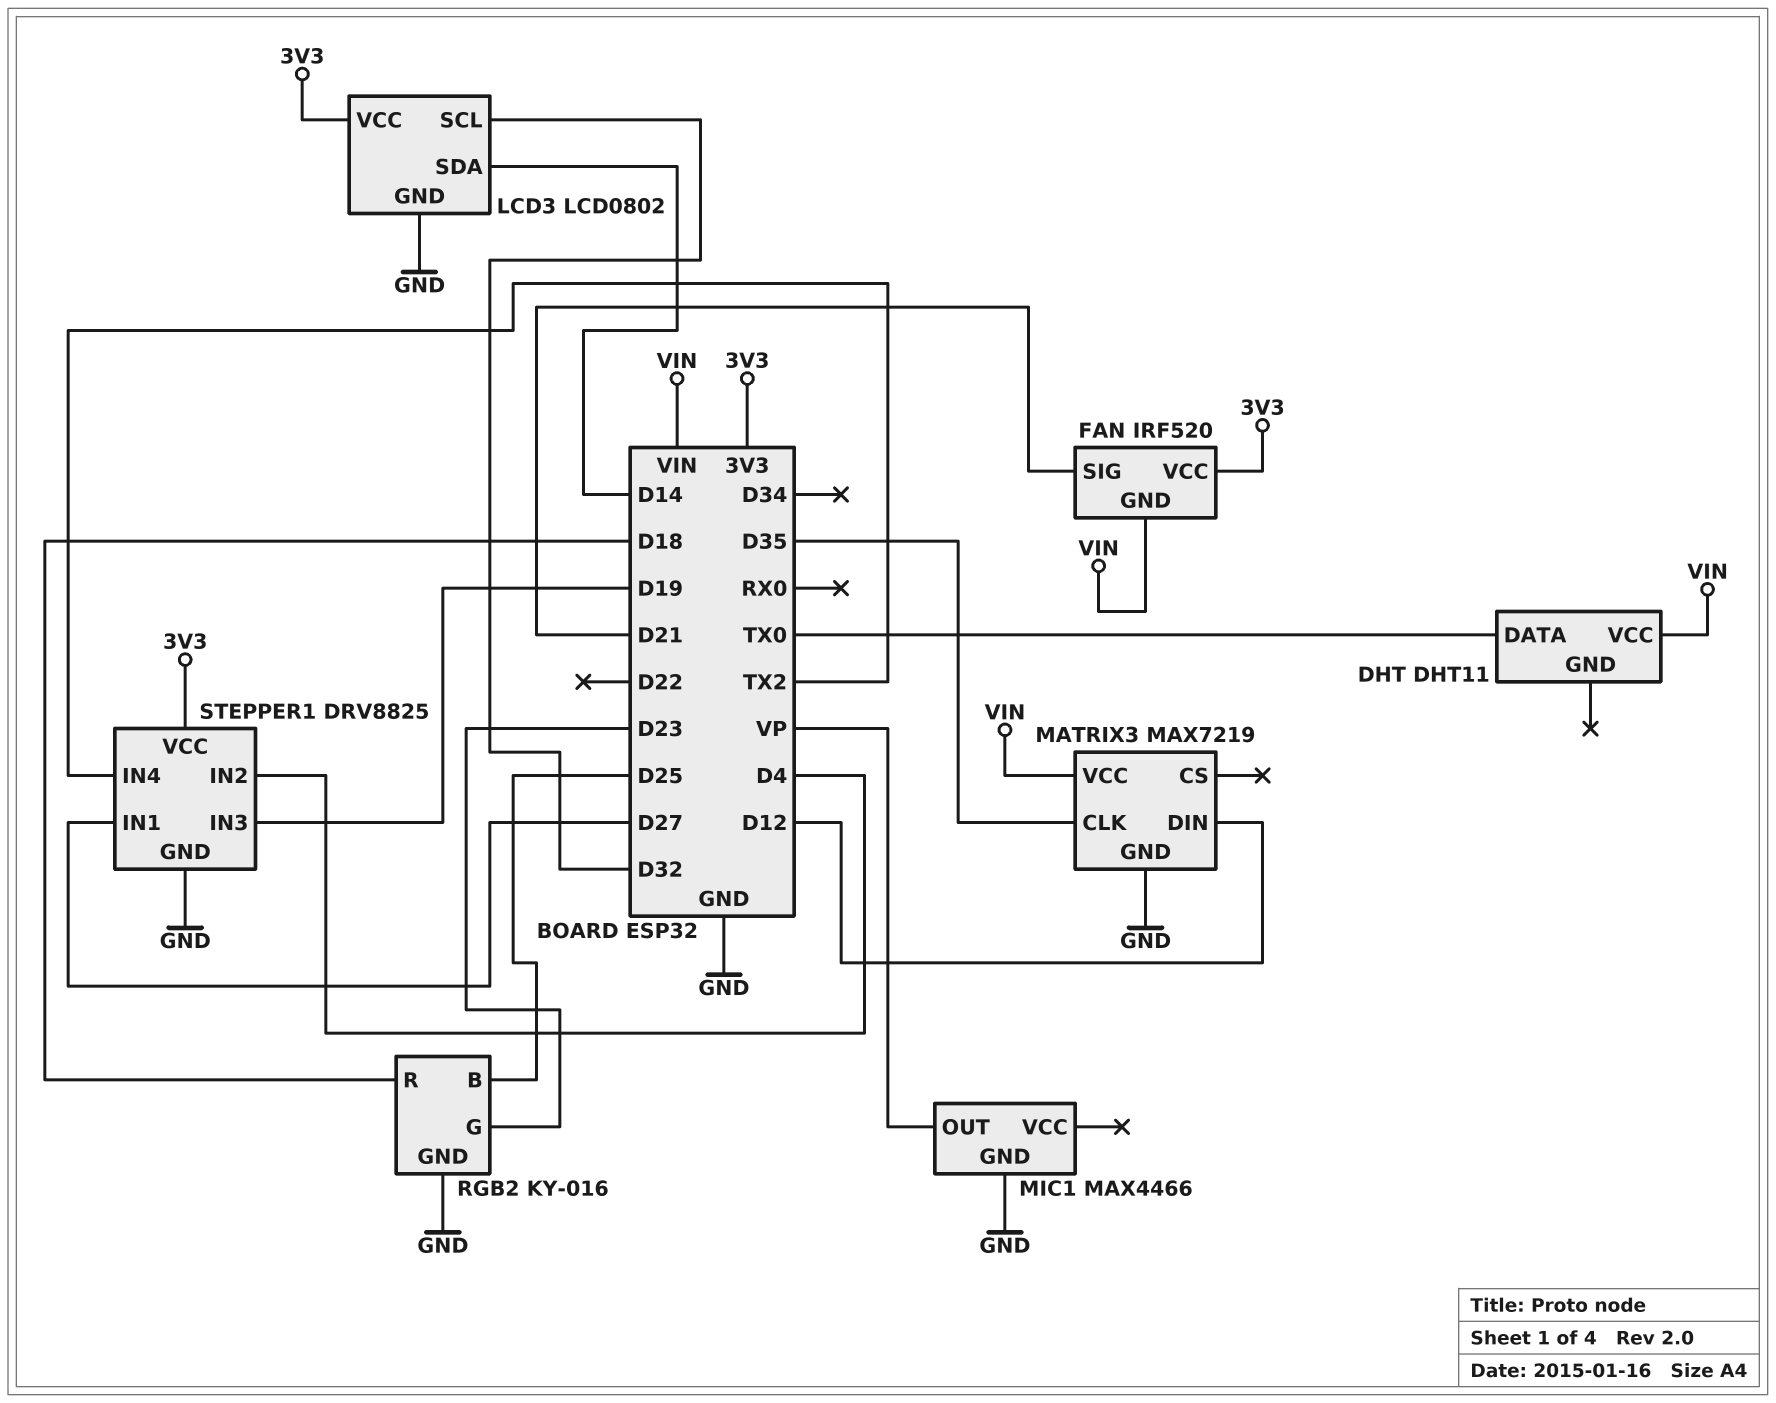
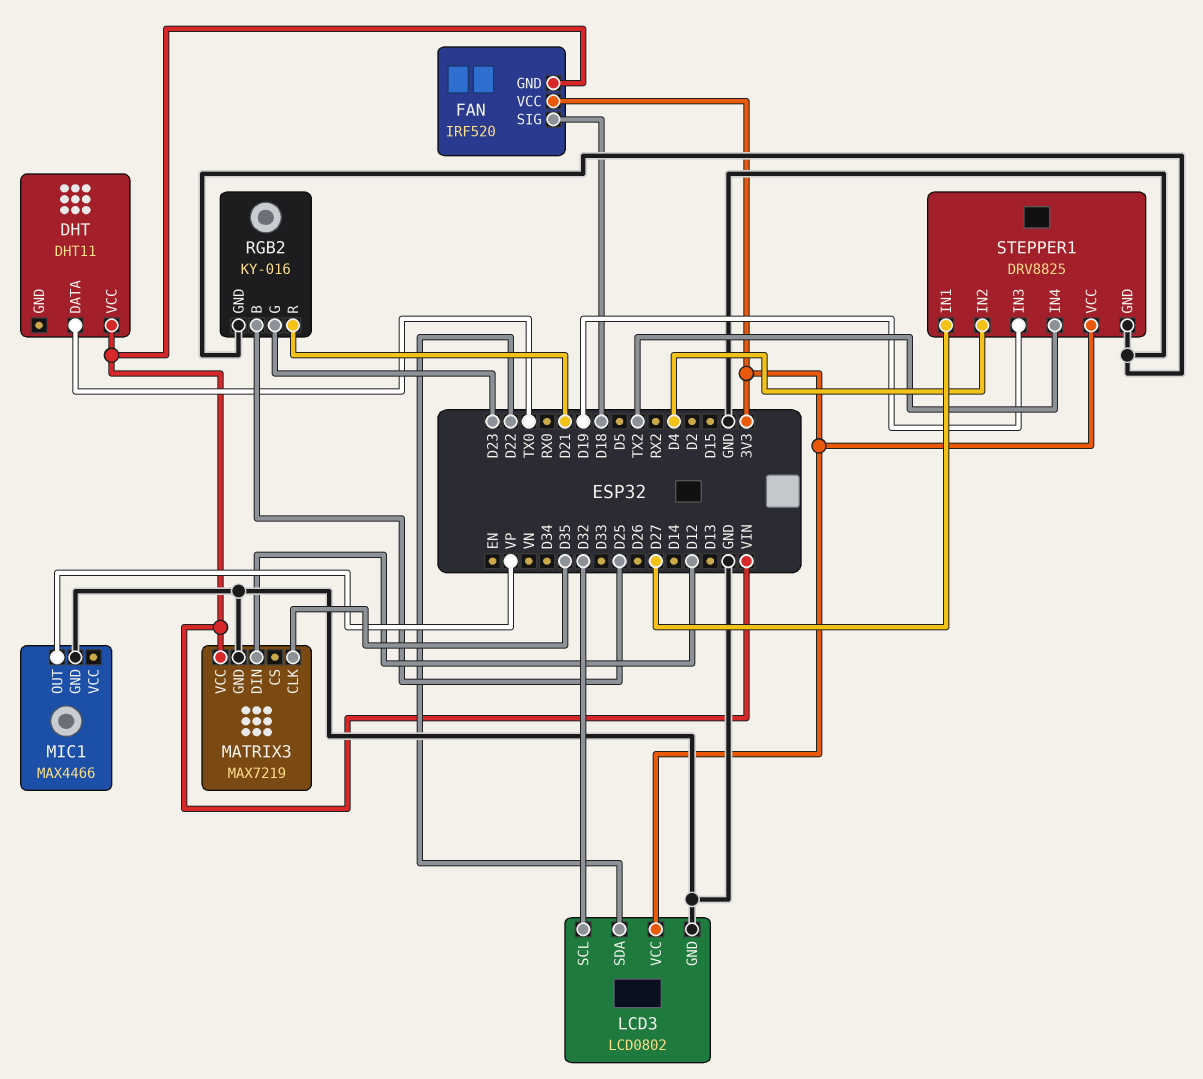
FAN pin SIG: D21 -> D18
LCD3 pin SDA: D14 -> D22
RGB2 pin R: D18 -> D21

